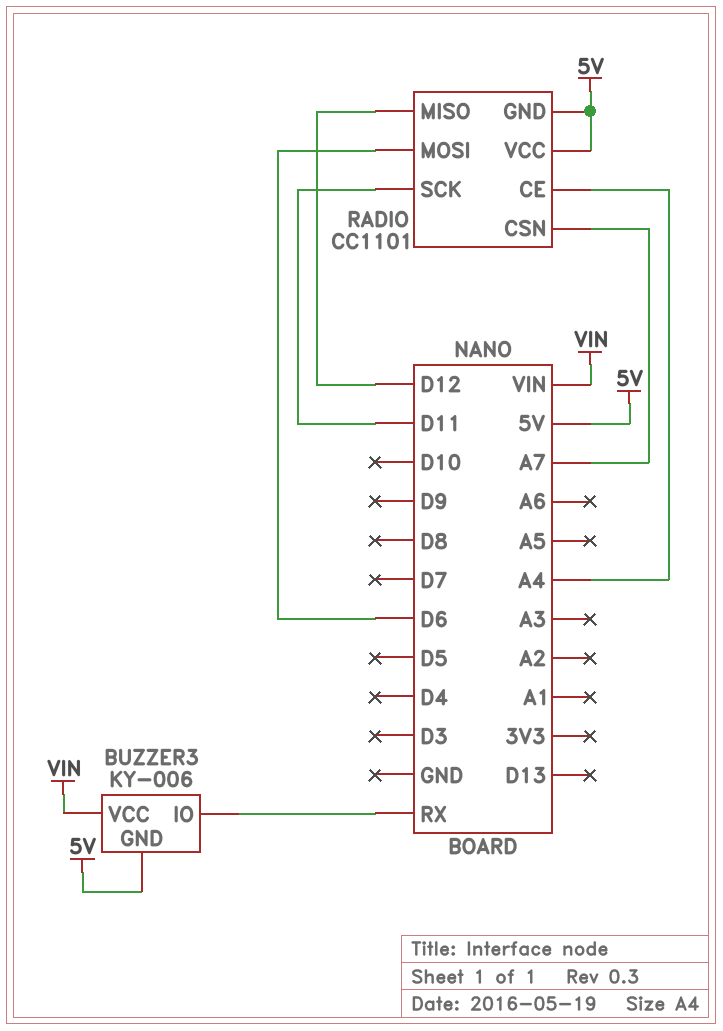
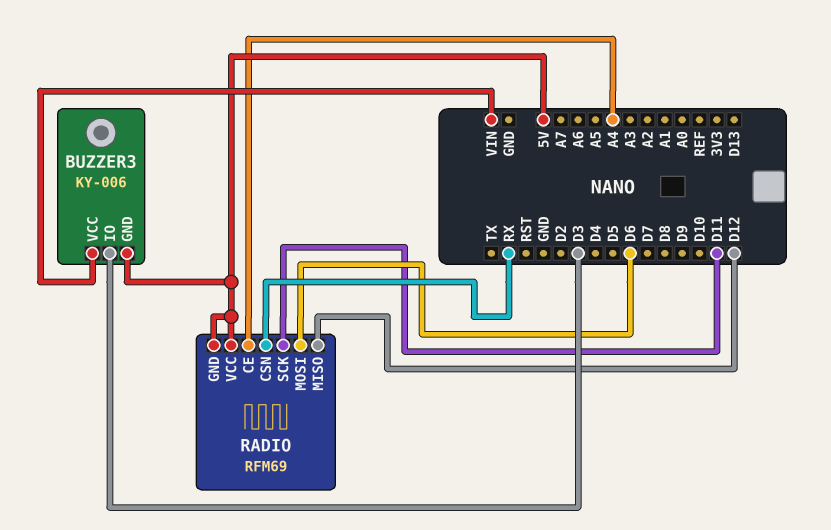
BUZZER3 pin IO: RX -> D3
RADIO: CC1101 -> RFM69
RADIO pin CSN: A7 -> RX

